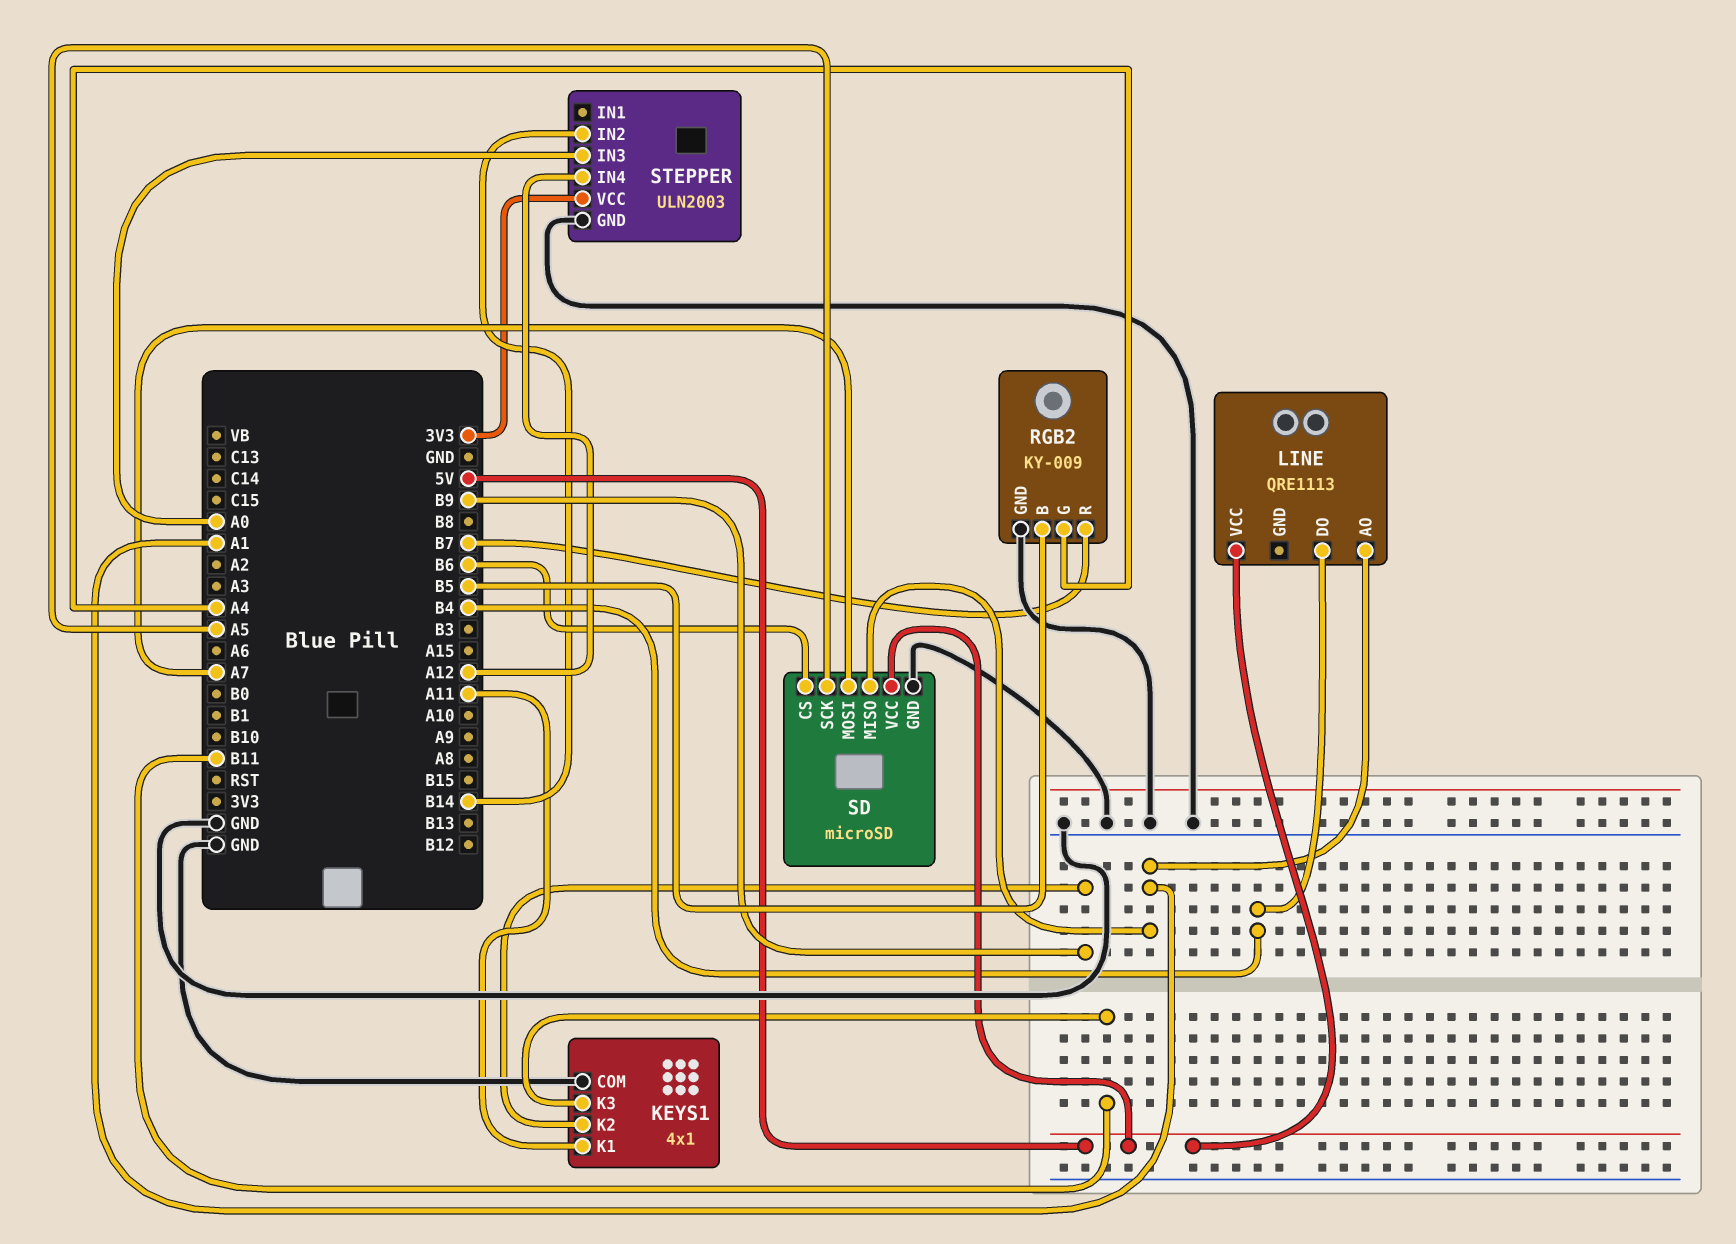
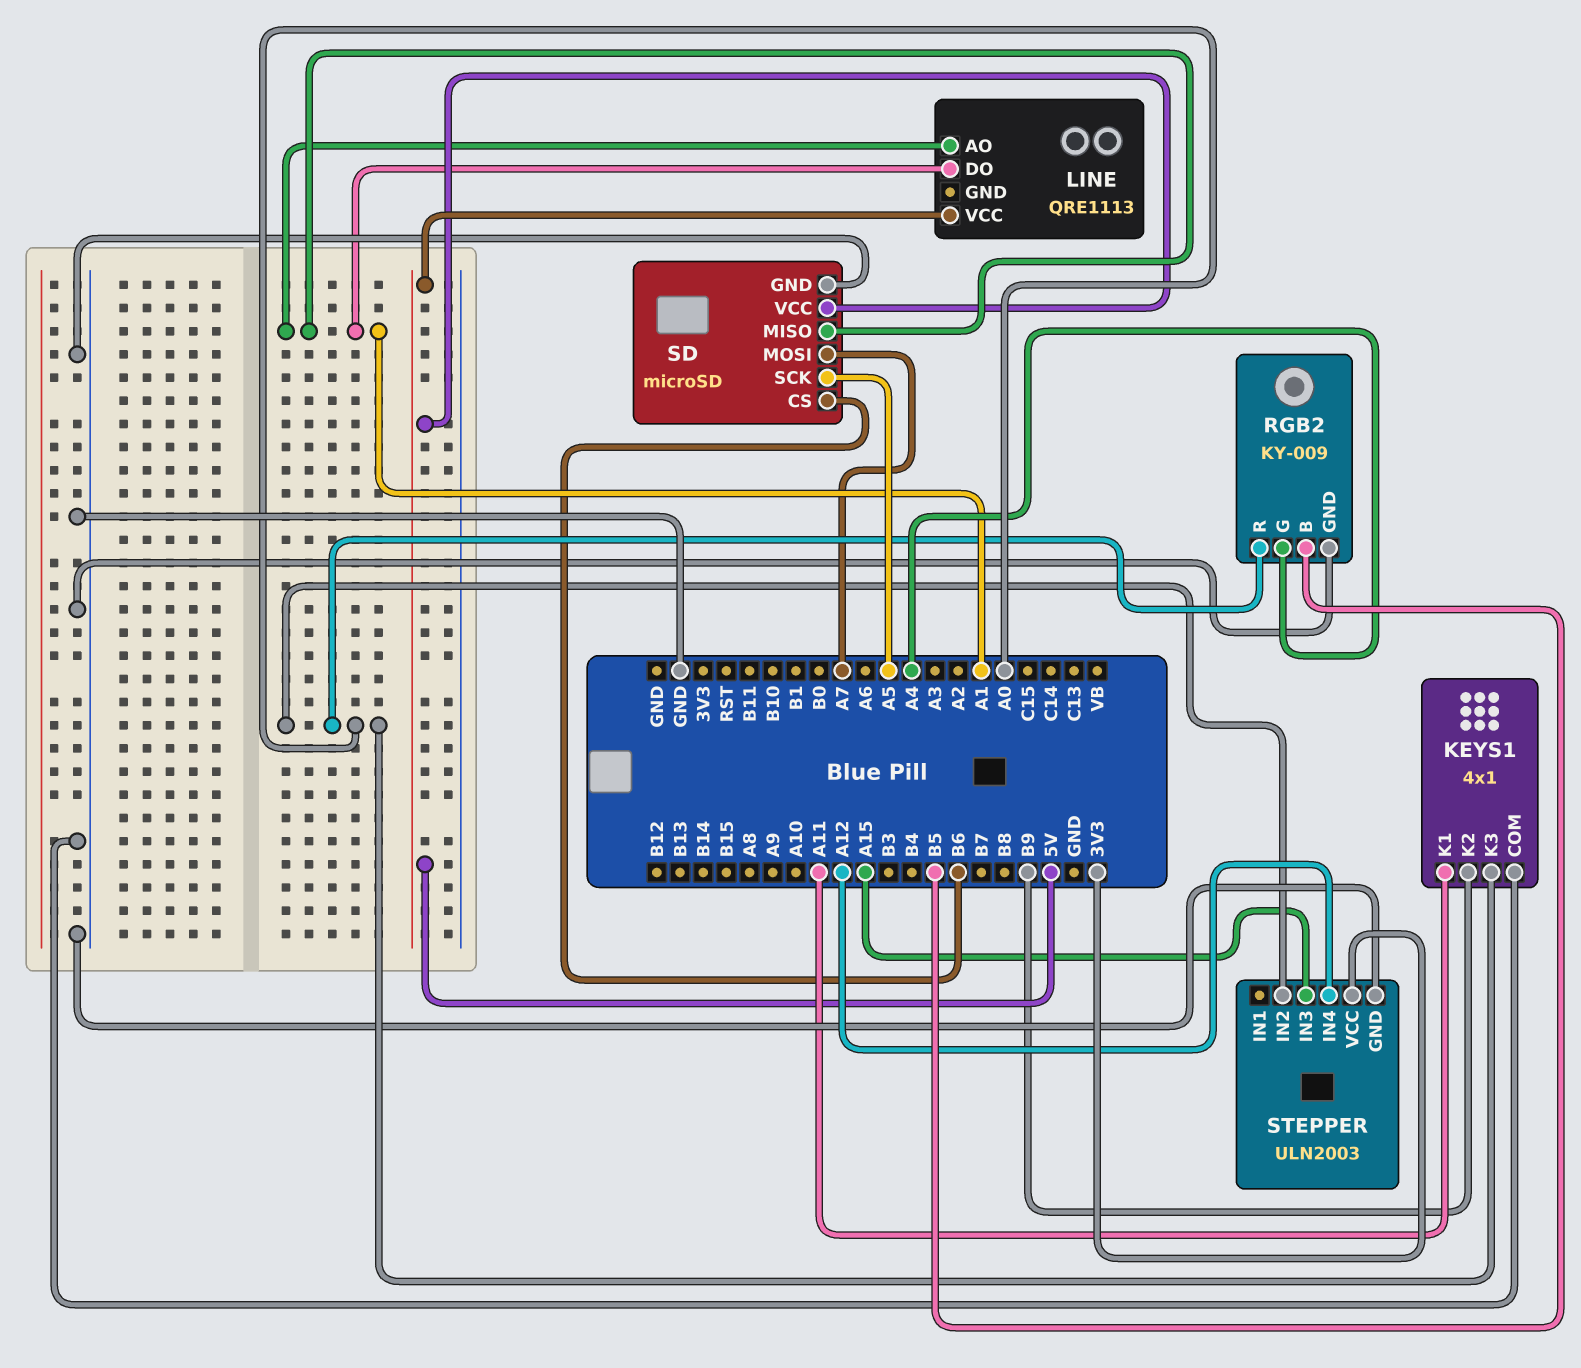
KEYS1 pin K3: B11 -> A0
LINE pin DO: B4 -> A1
RGB2 pin R: B7 -> A0
STEPPER pin IN2: B14 -> A0
STEPPER pin IN3: A0 -> A15

